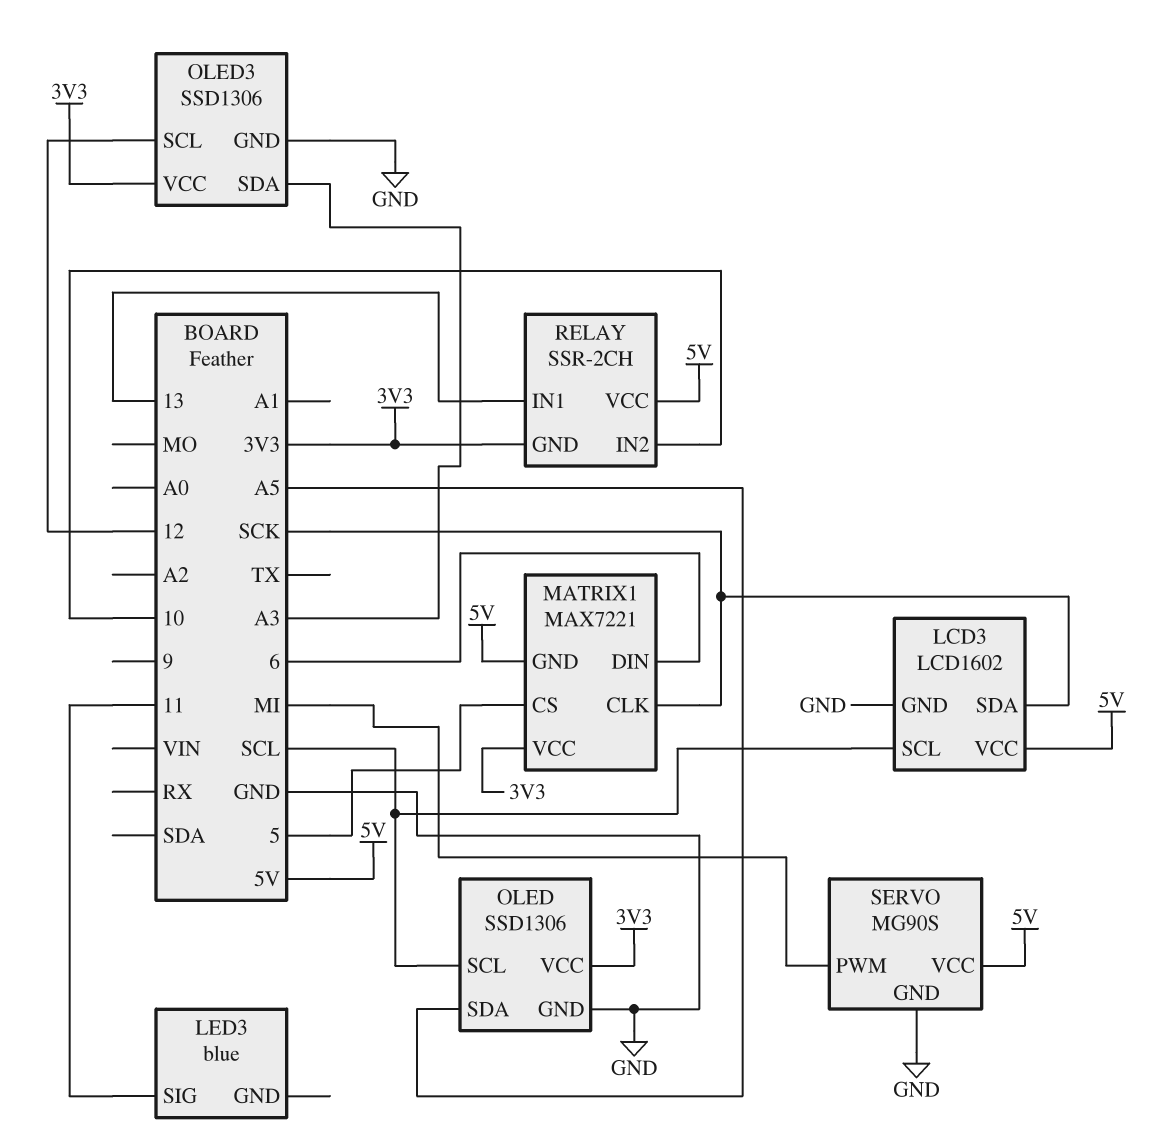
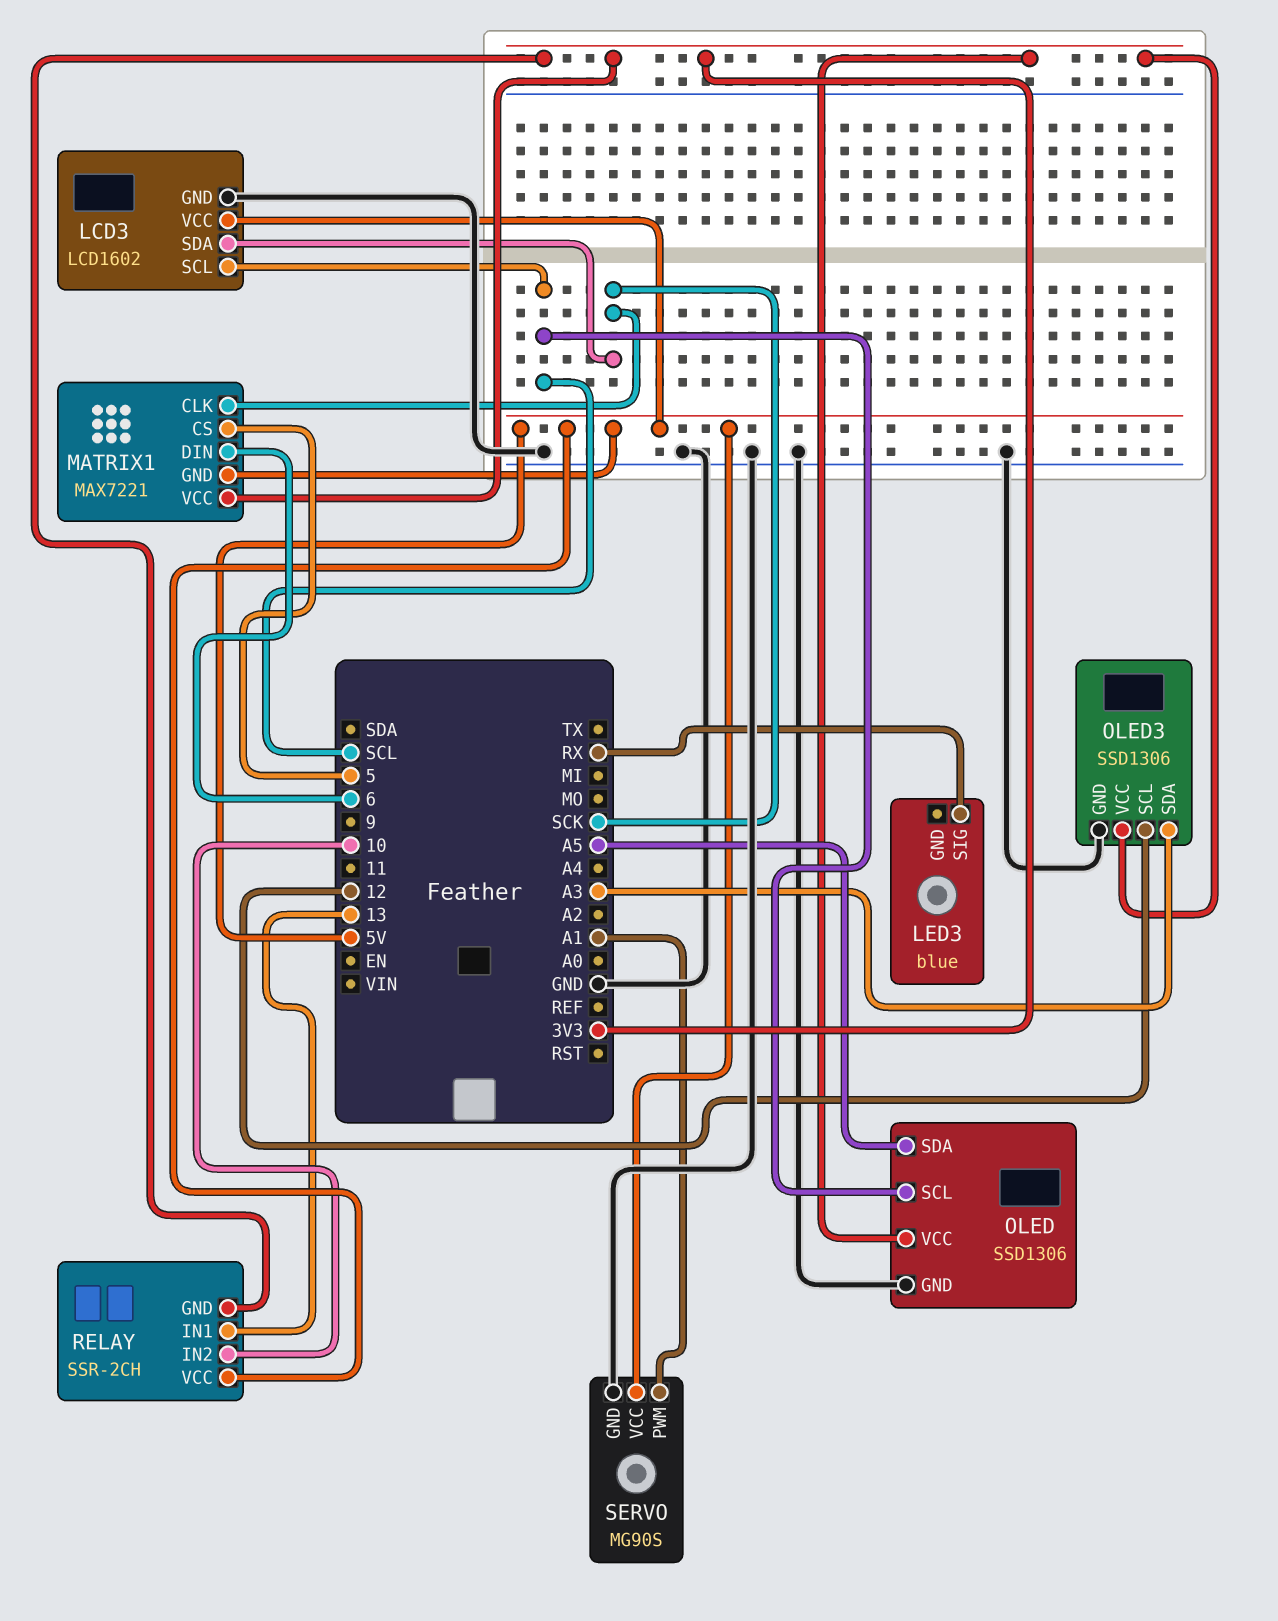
LED3 pin SIG: 11 -> RX
SERVO pin PWM: MI -> A1

